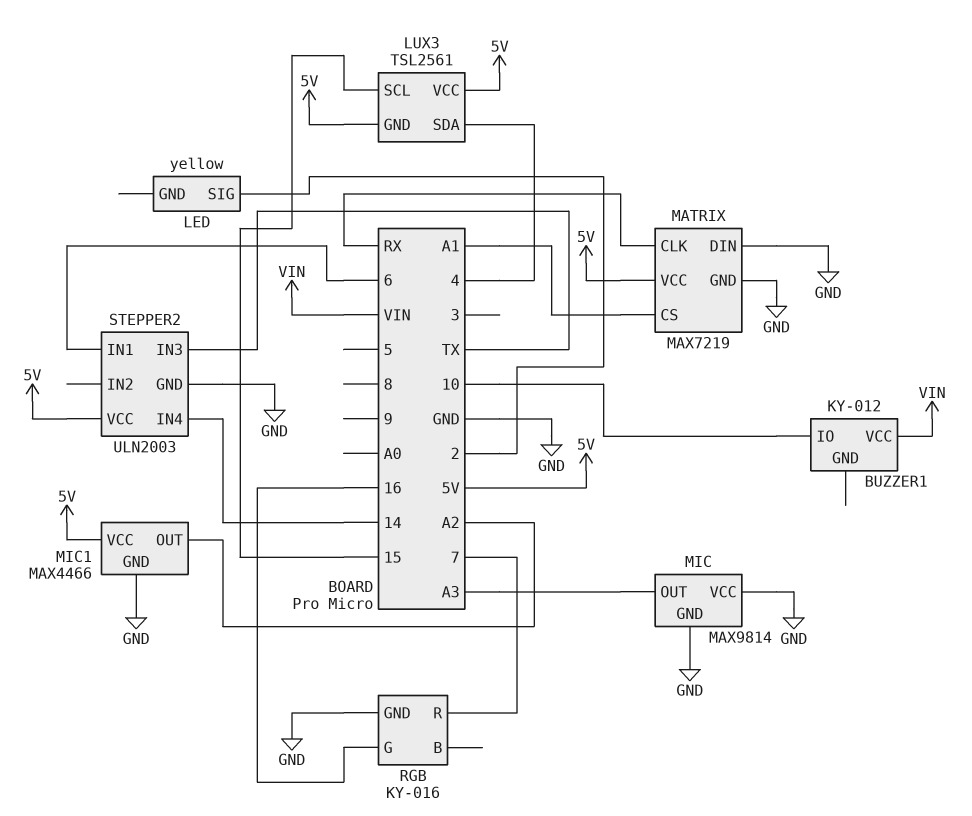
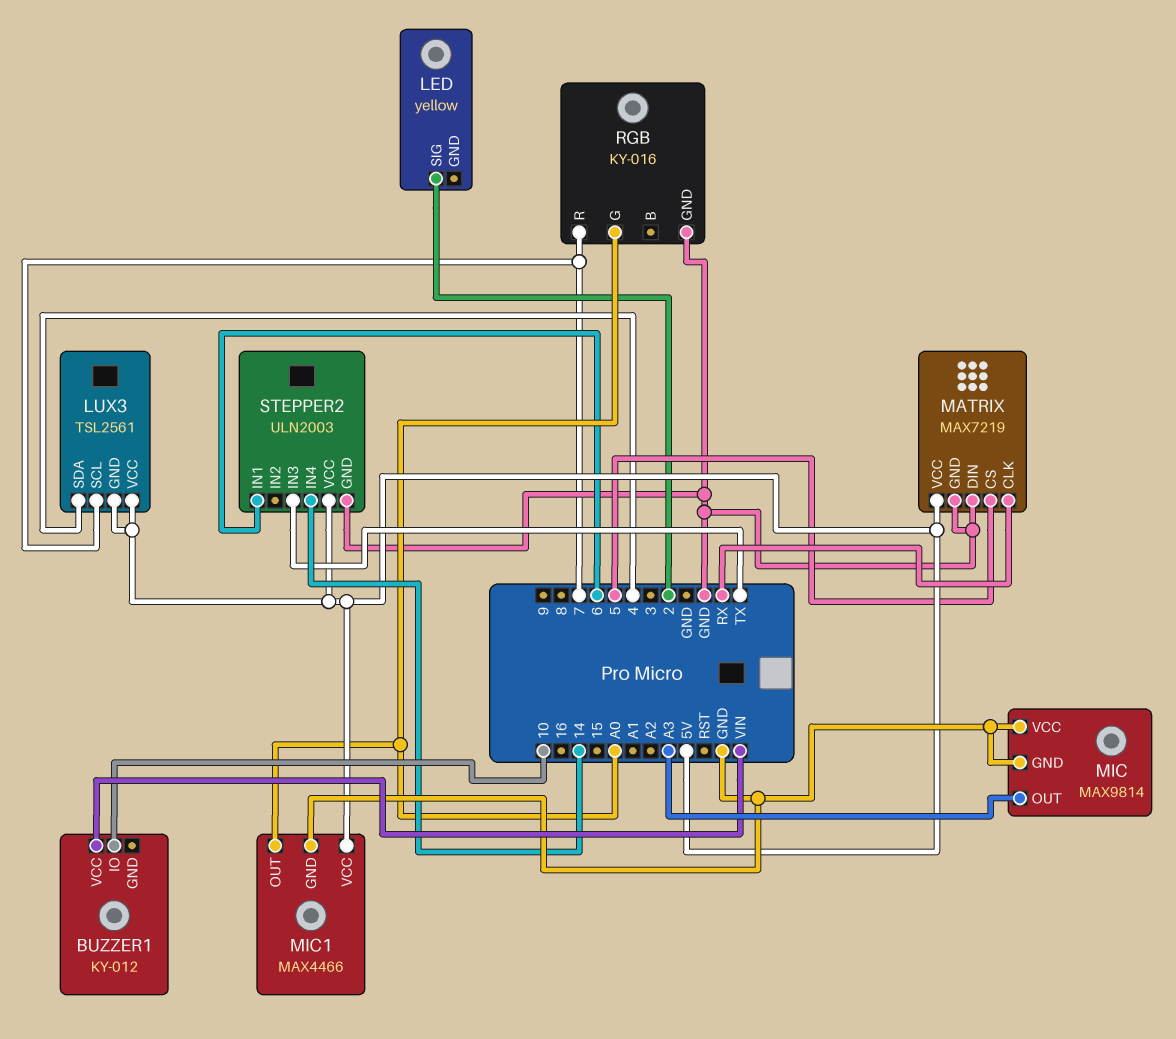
LUX3 pin SCL: 15 -> 7
MATRIX pin CS: A1 -> 5
MIC1 pin OUT: A2 -> A0
RGB pin G: 16 -> A0

